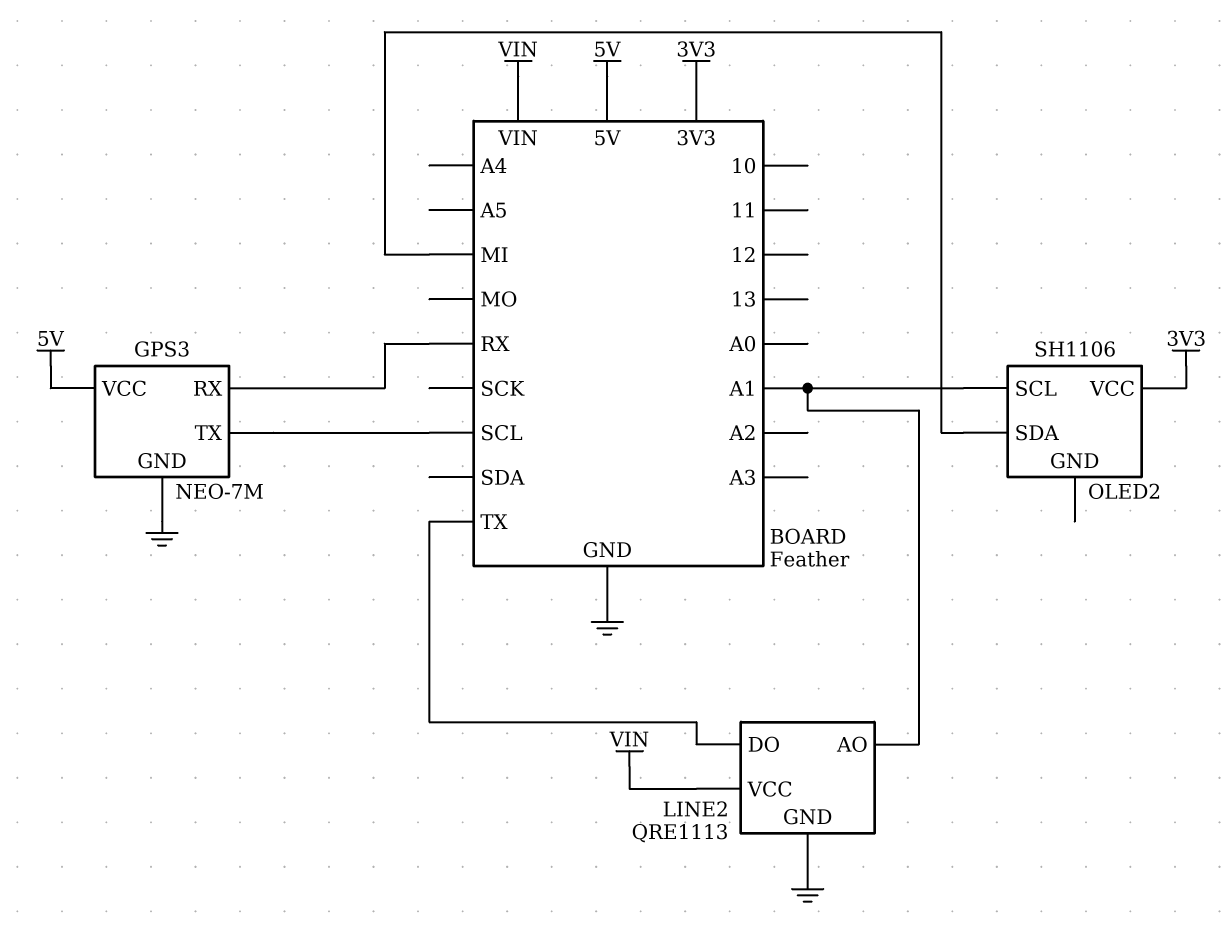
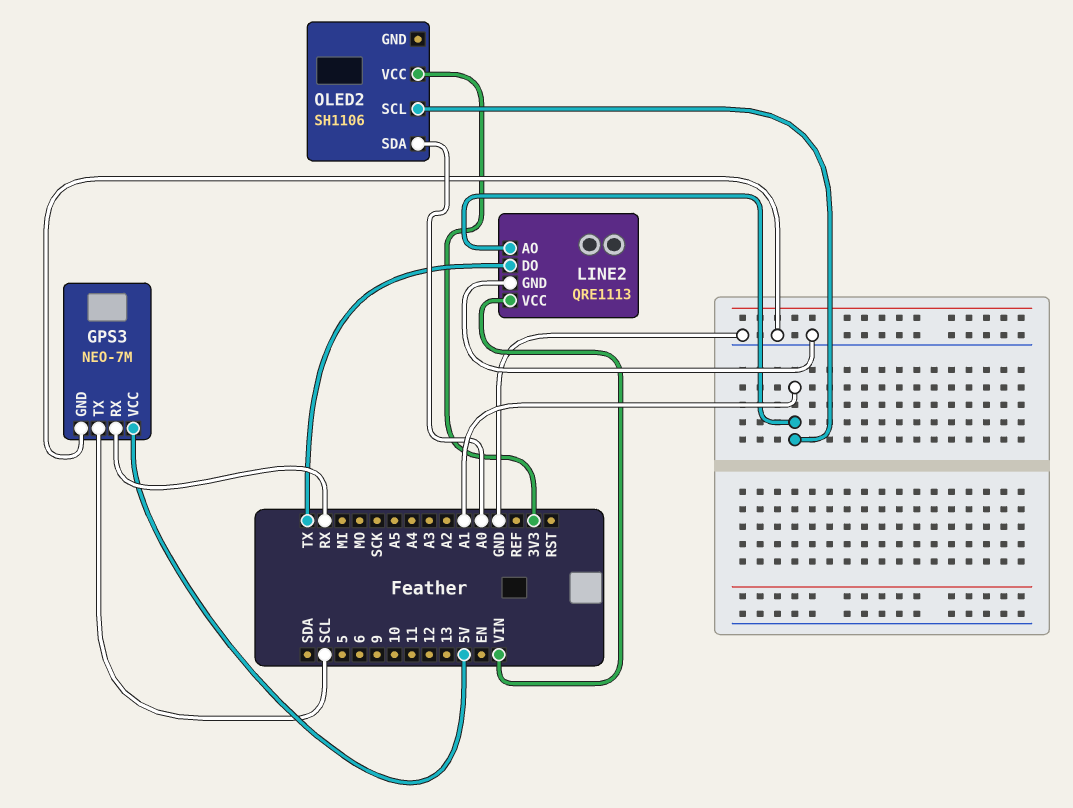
OLED2 pin SDA: MI -> A0

